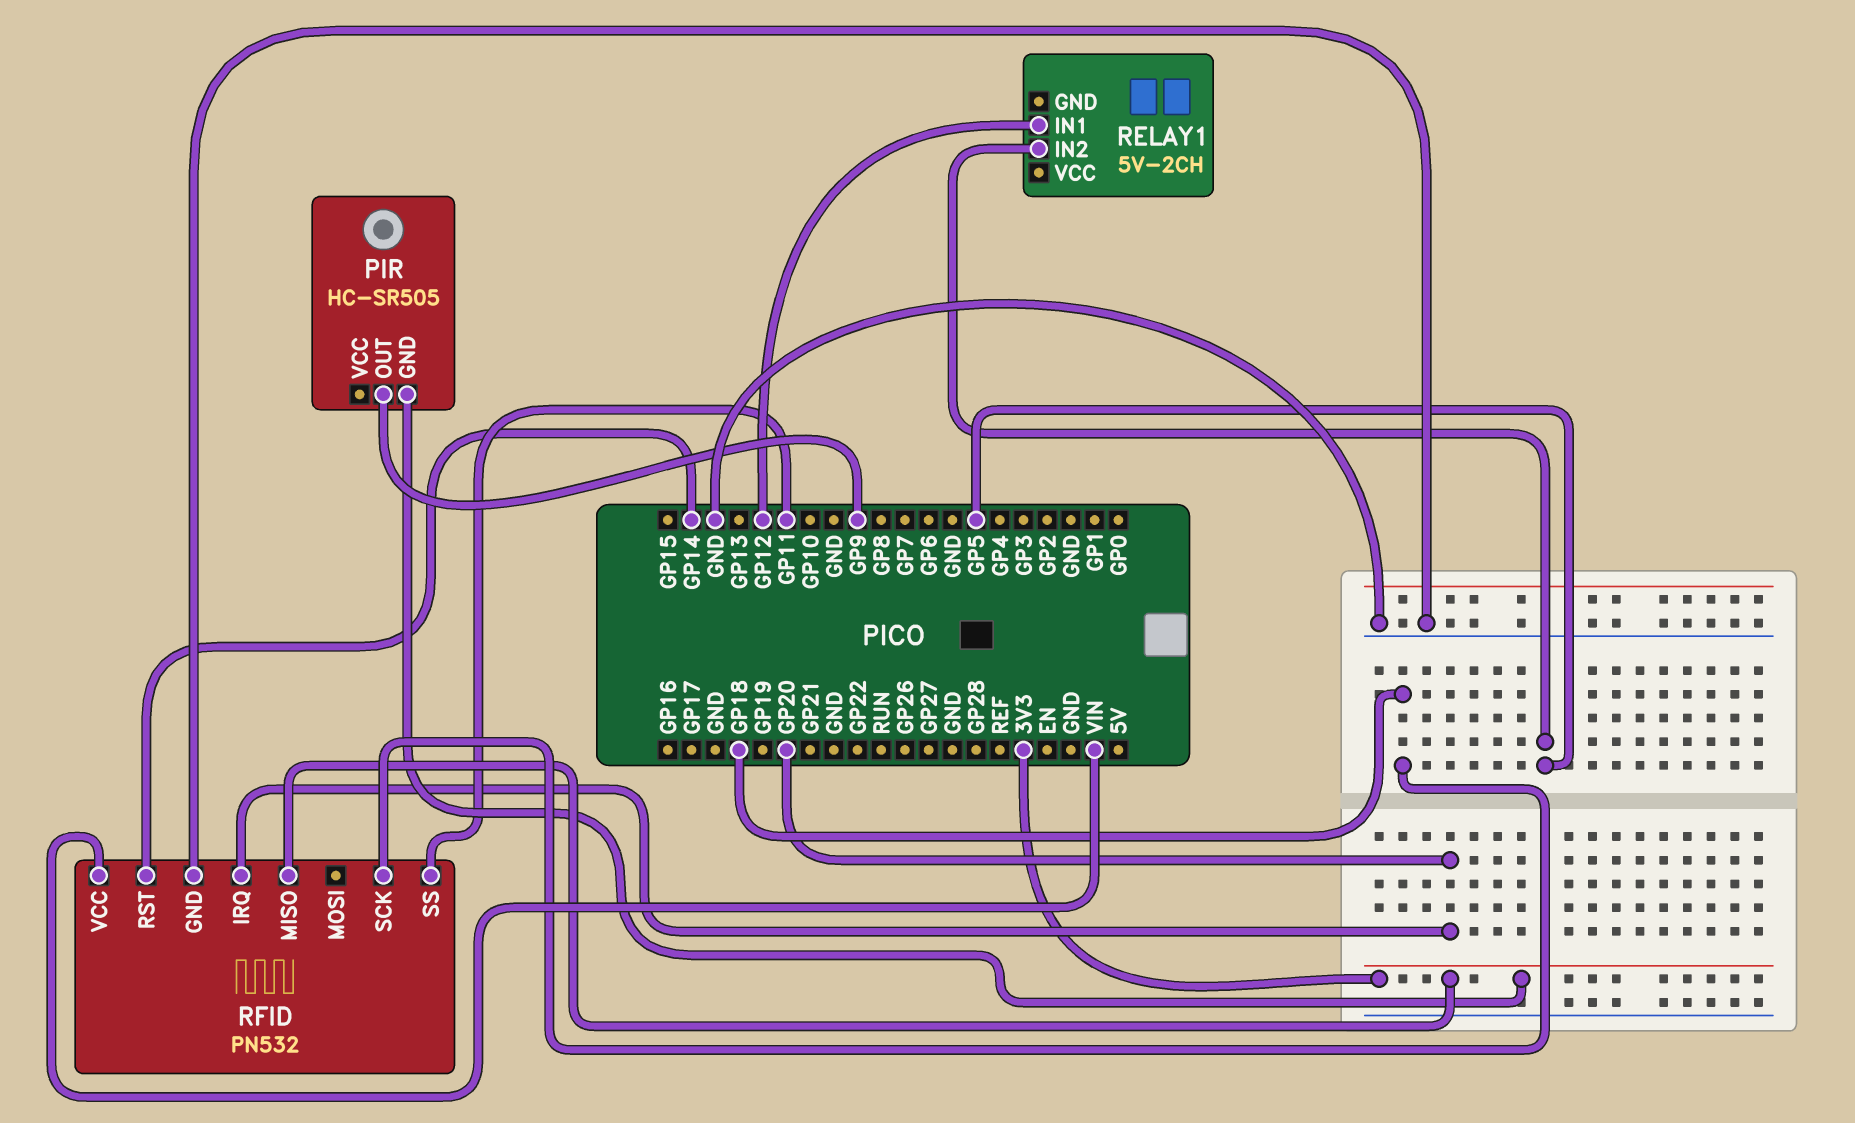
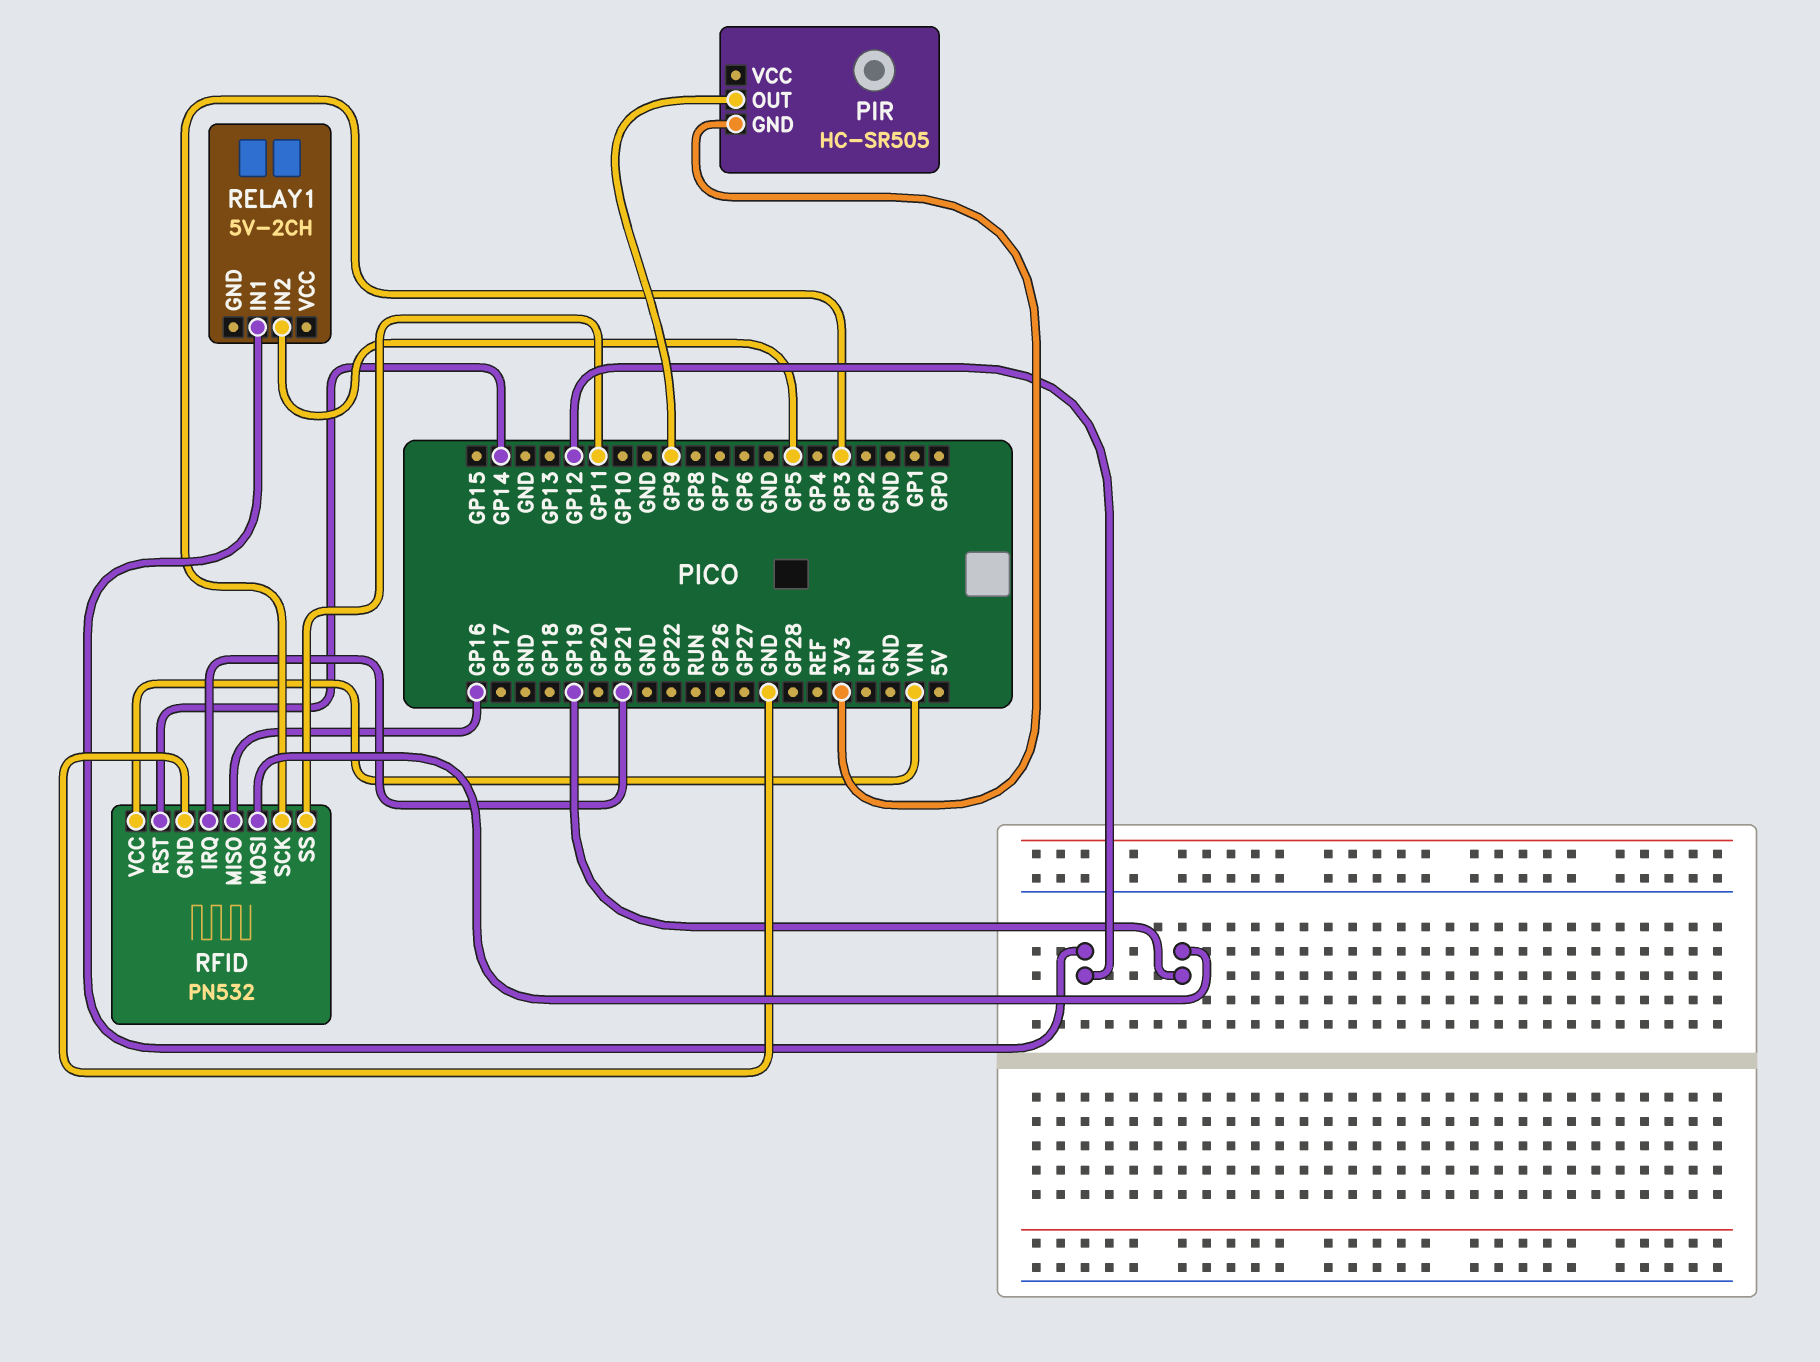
RFID pin IRQ: GP20 -> GP21
RFID pin MISO: 3V3 -> GP16
RFID pin MOSI: none -> GP19
RFID pin SCK: GP18 -> GP3

